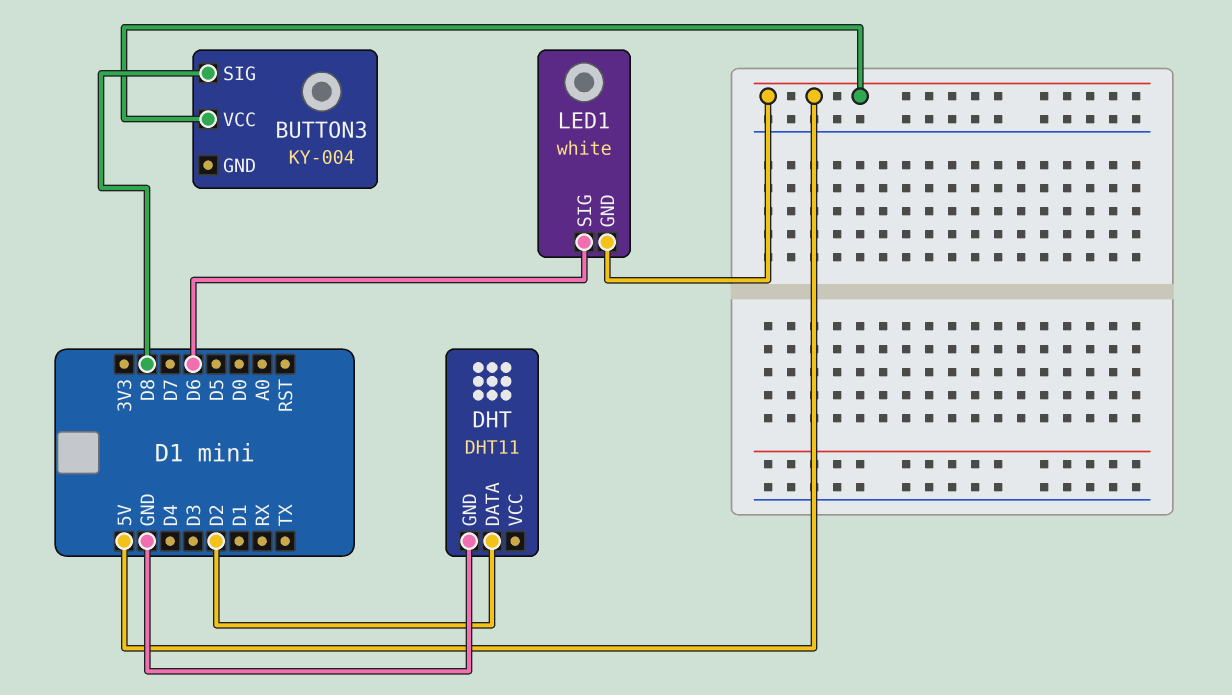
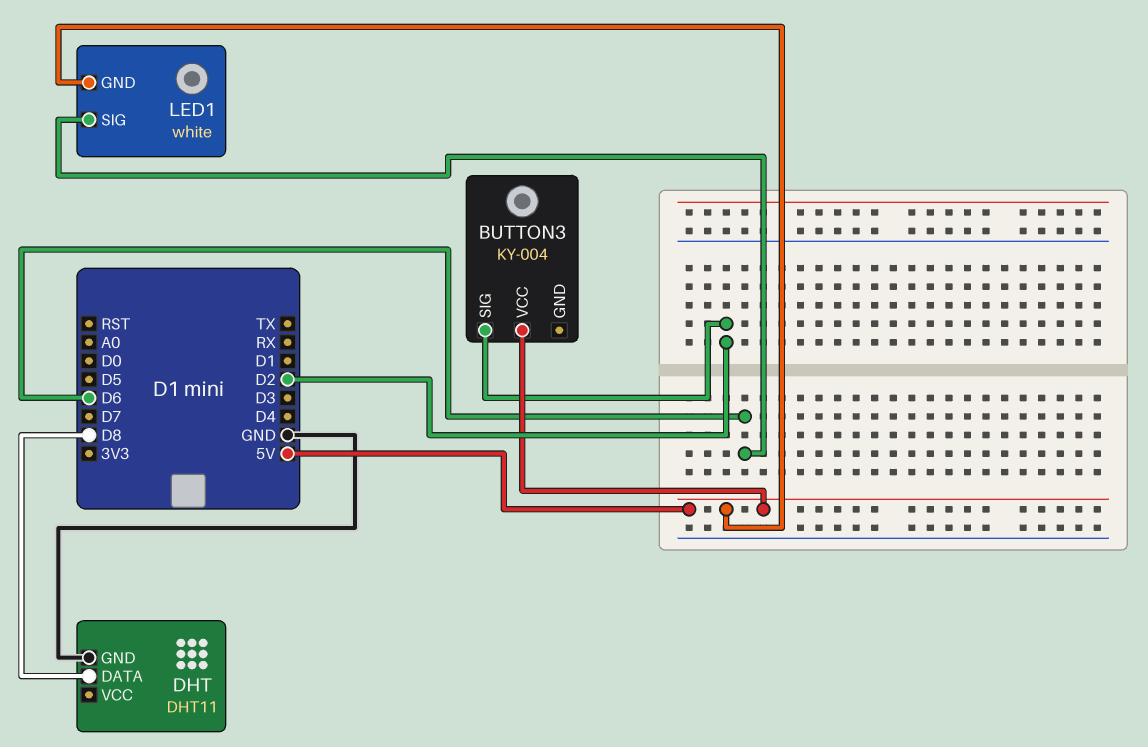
BUTTON3 pin SIG: D8 -> D2
DHT pin DATA: D2 -> D8

